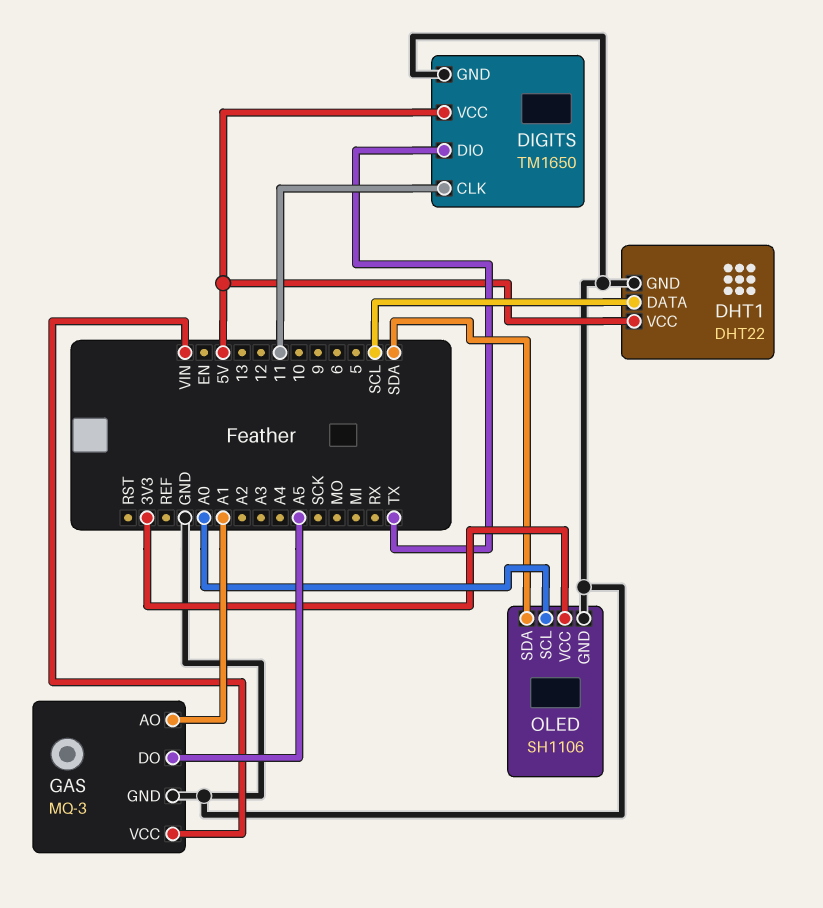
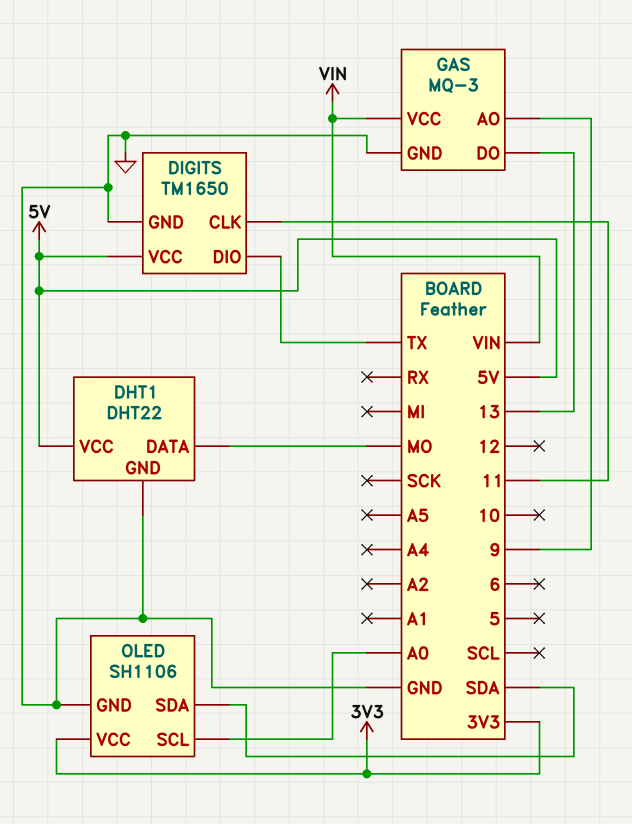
DHT1 pin DATA: SCL -> MO
GAS pin AO: A1 -> 9
GAS pin DO: A5 -> 13

